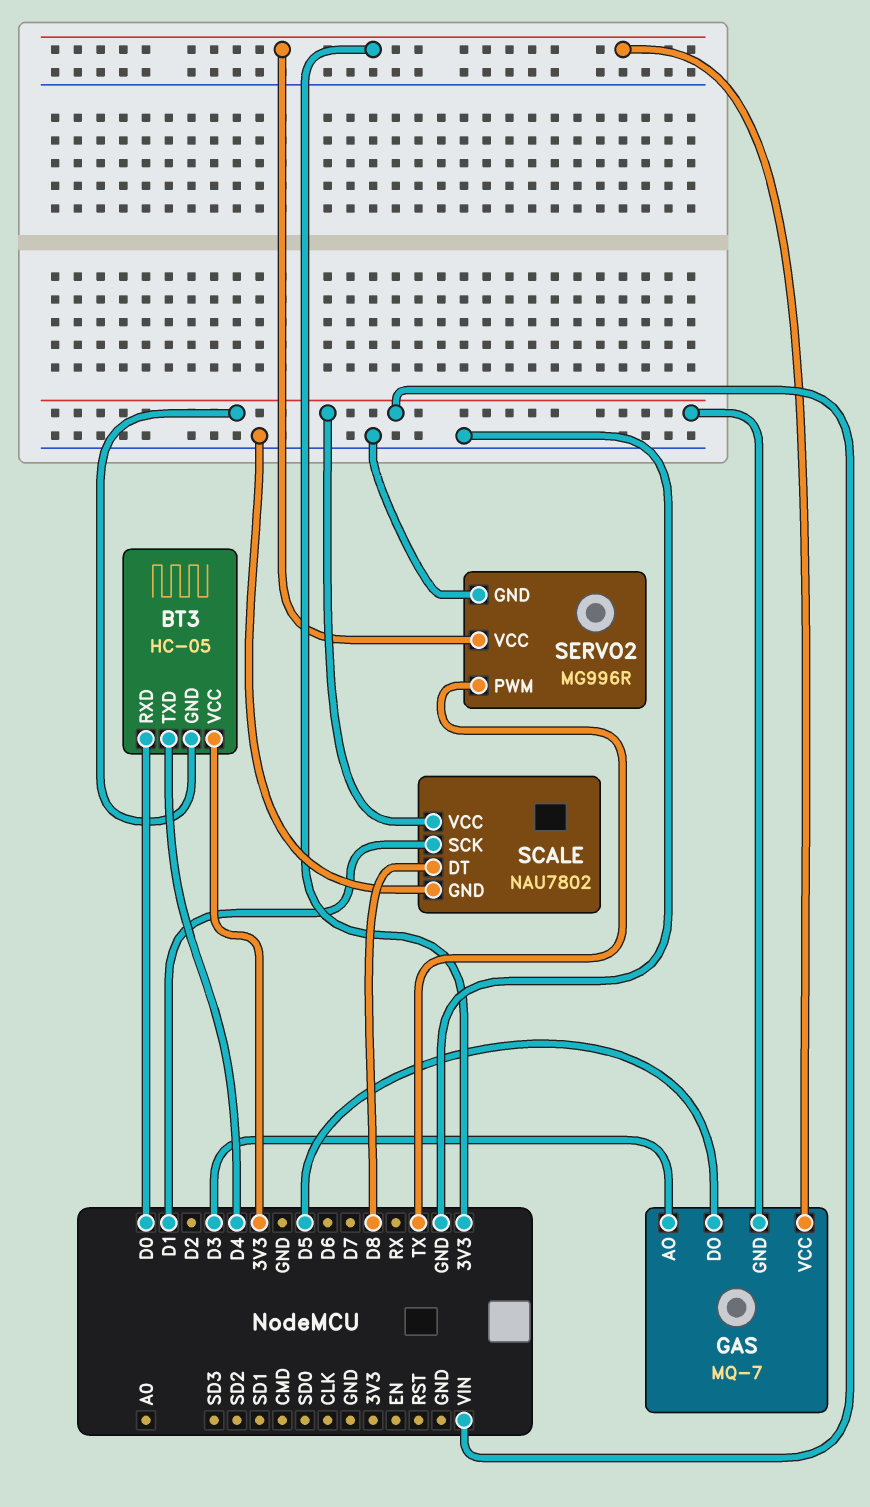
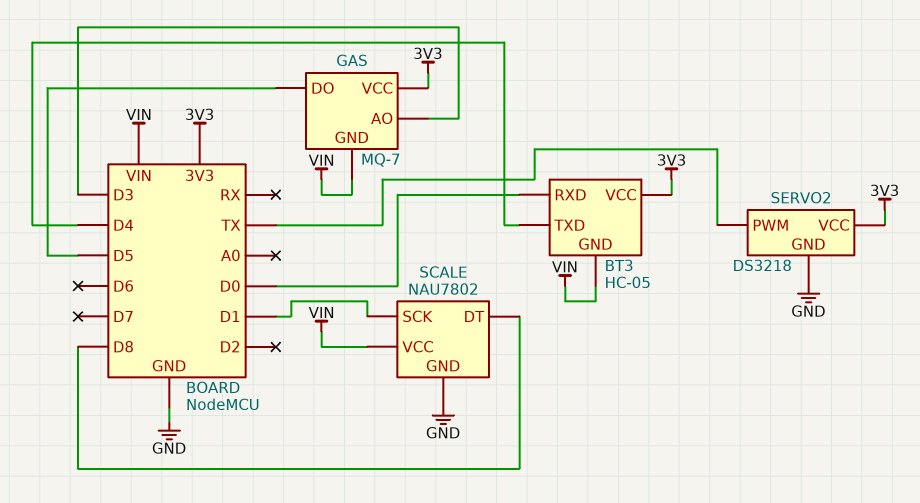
SERVO2: MG996R -> DS3218

